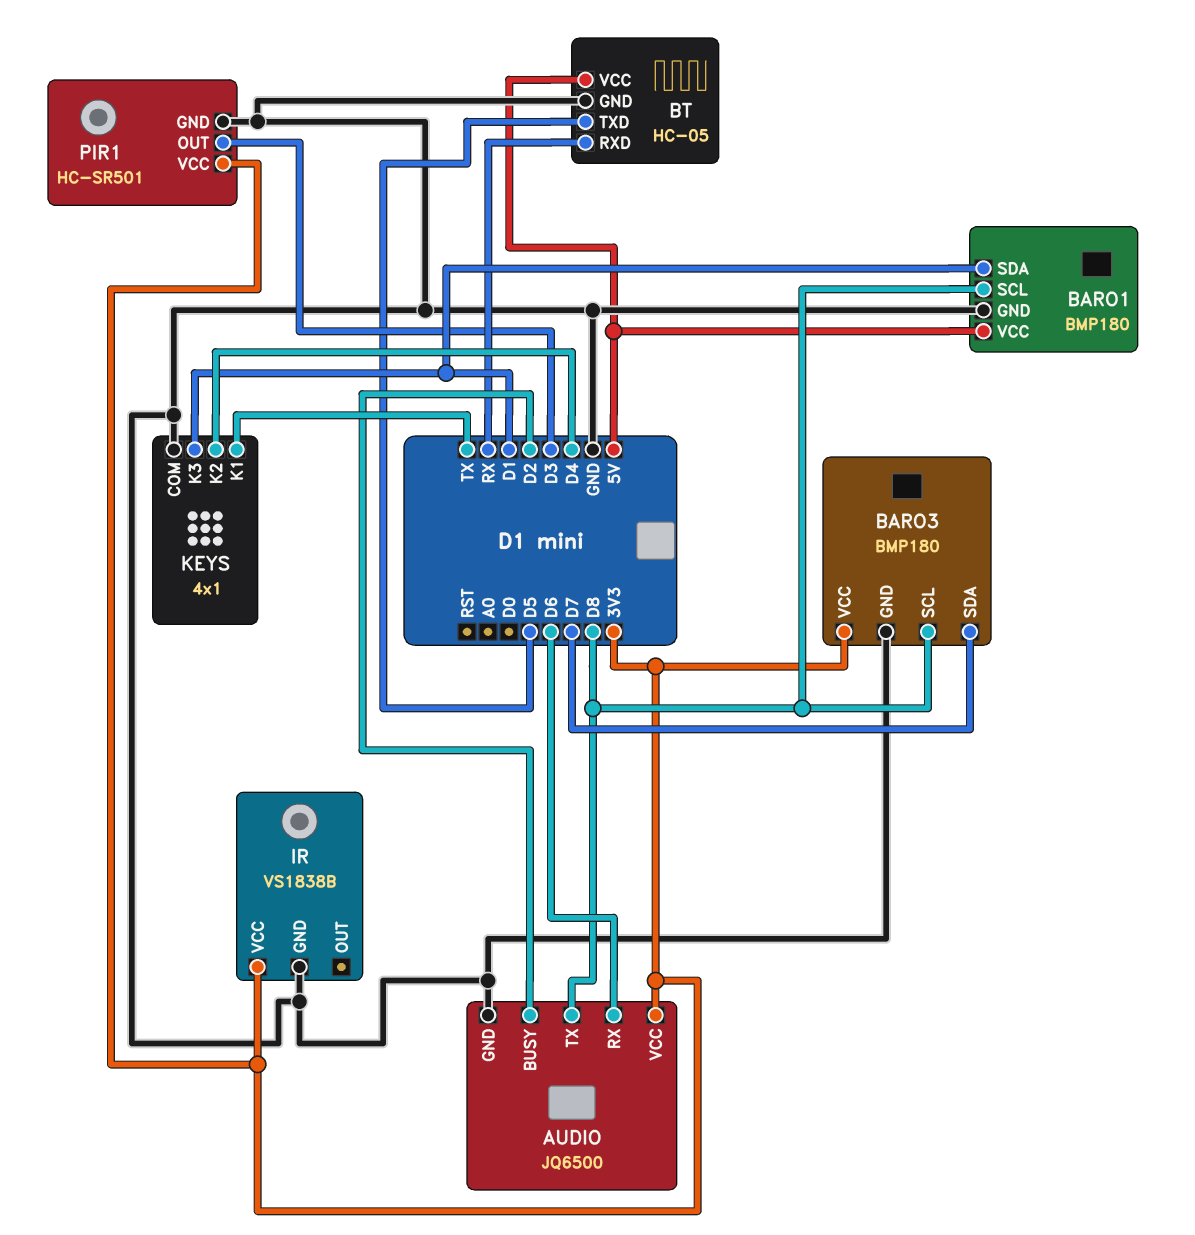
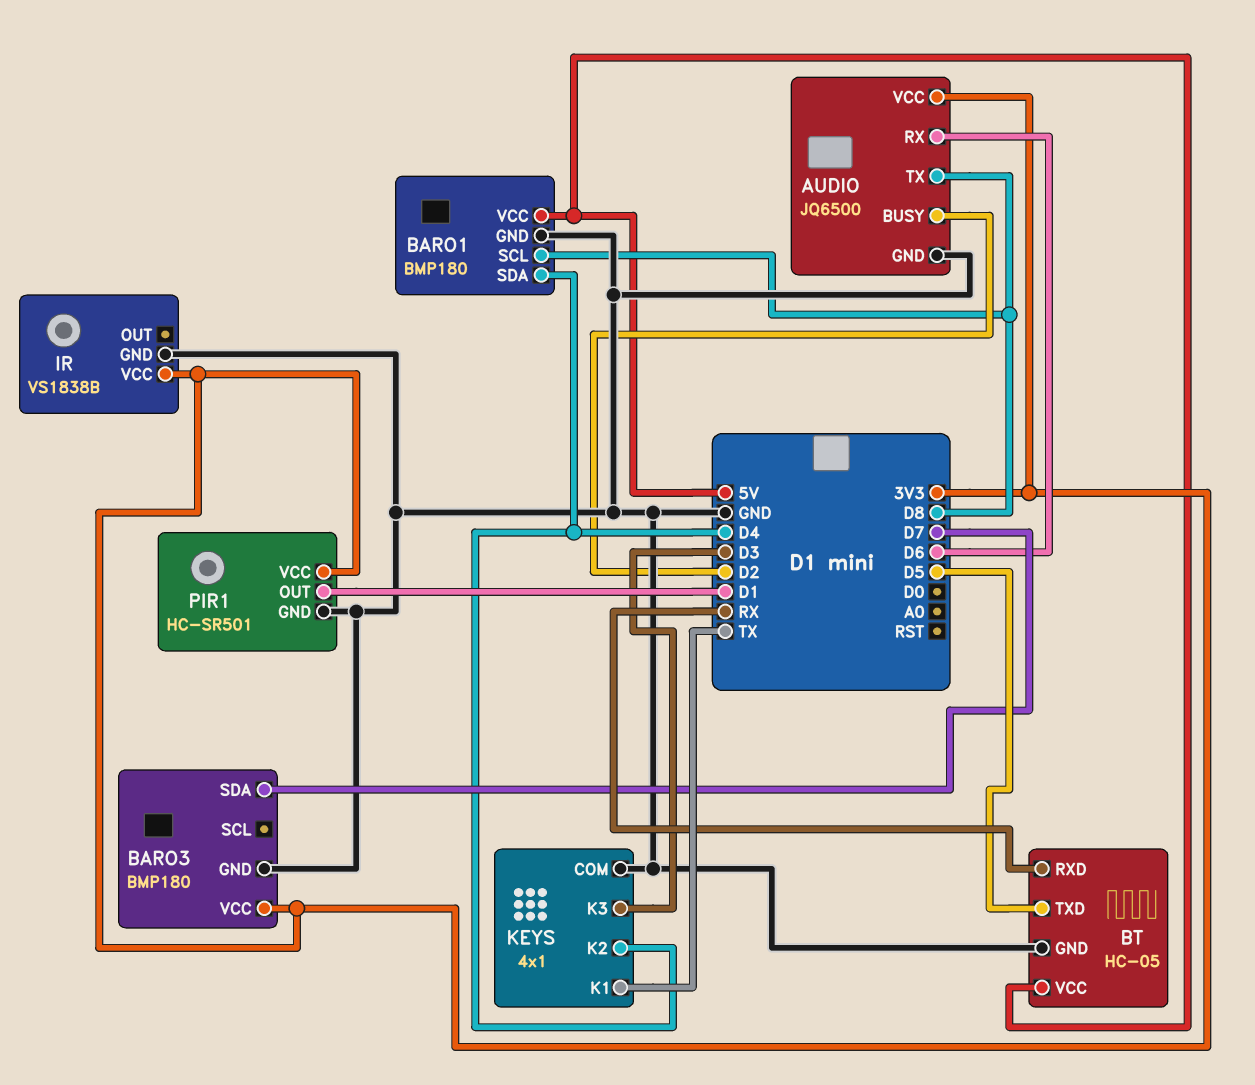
BARO1 pin SDA: D1 -> D4
BARO3 pin SCL: D8 -> none
KEYS pin K3: D1 -> D3
PIR1 pin OUT: D3 -> D1

